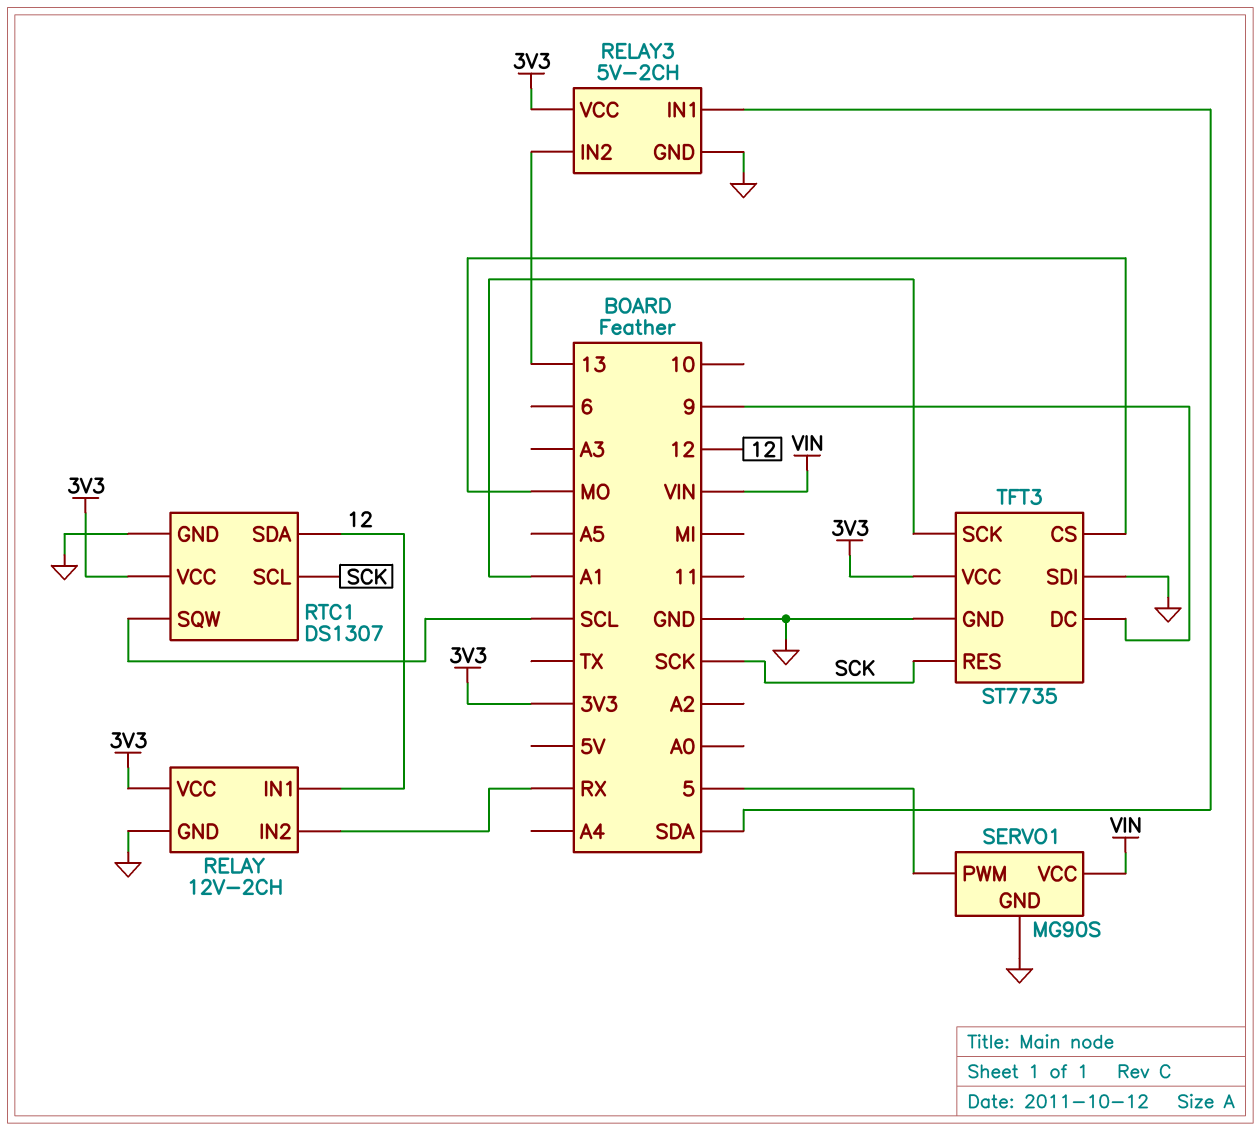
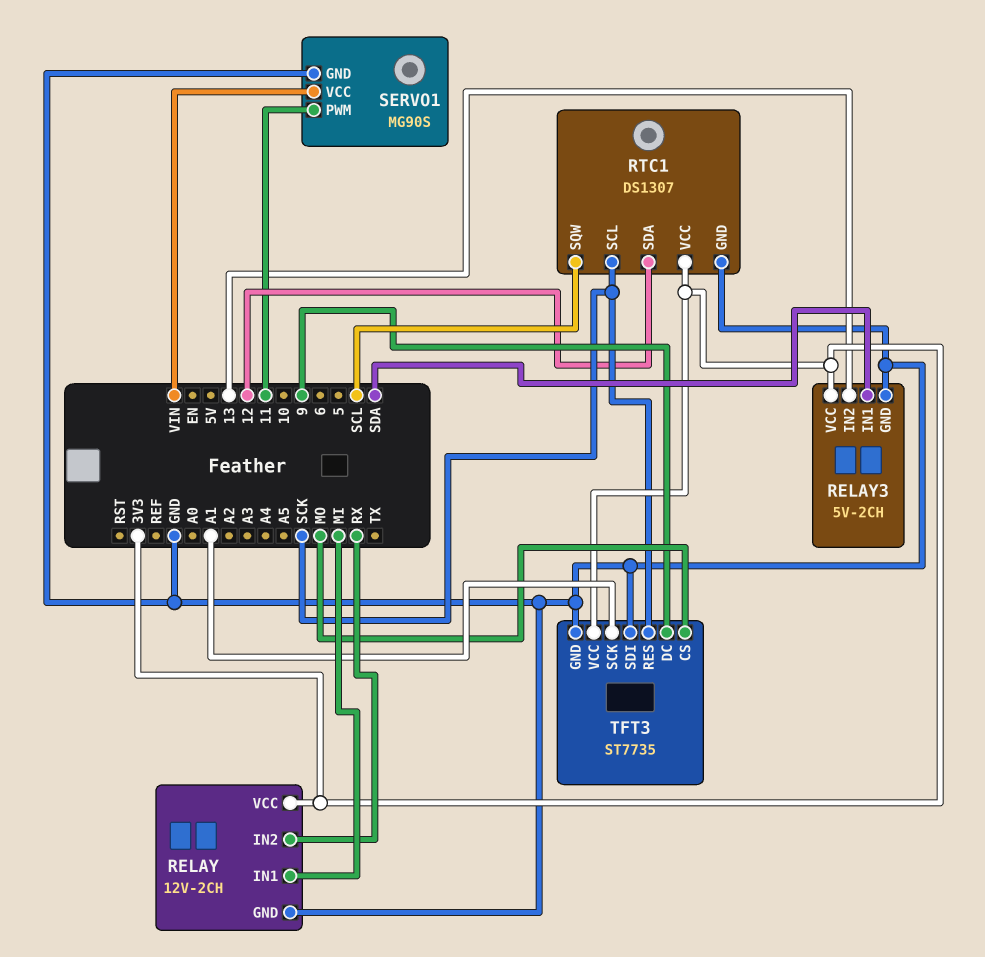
RELAY pin IN1: 12 -> MI
SERVO1 pin PWM: 5 -> 11

